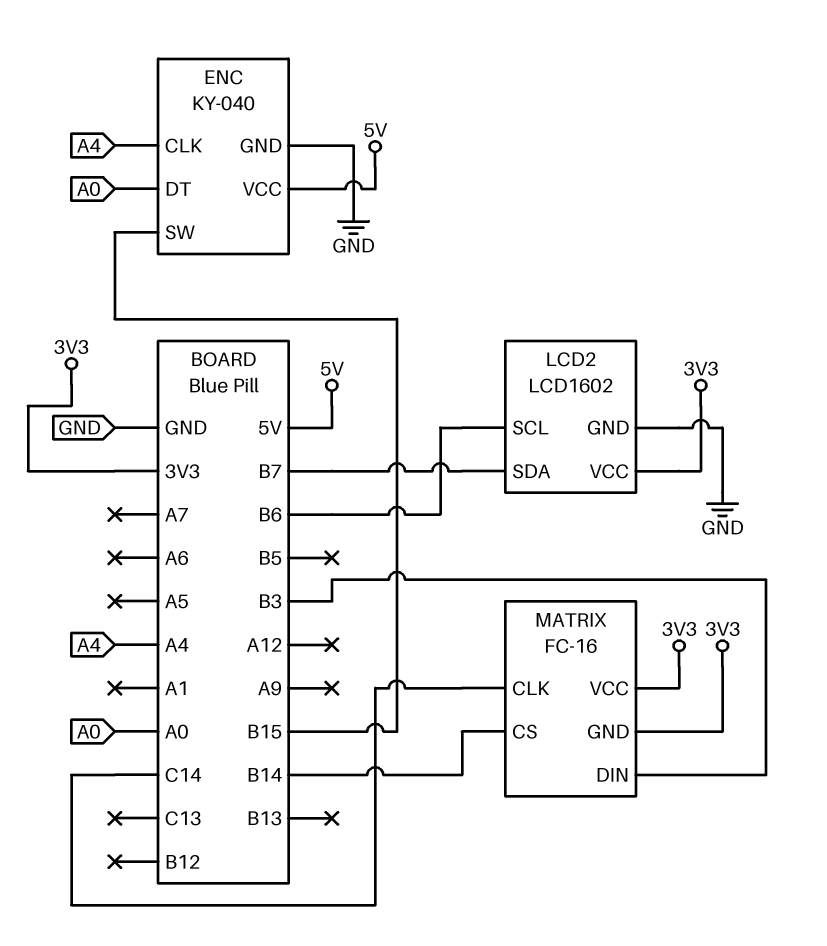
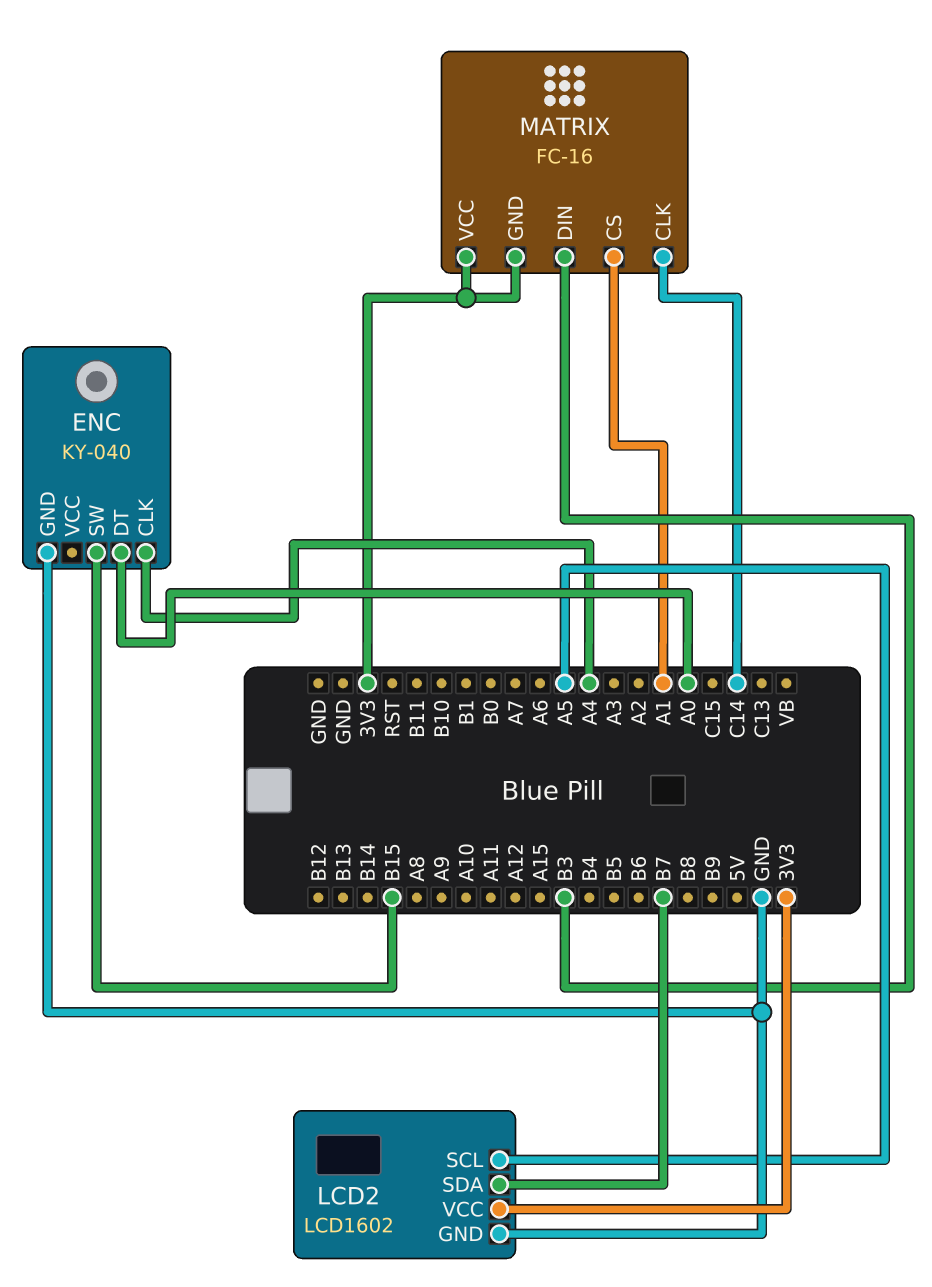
ENC pin VCC: 5V -> none
LCD2 pin SCL: B6 -> A5
MATRIX pin CS: B14 -> A1

